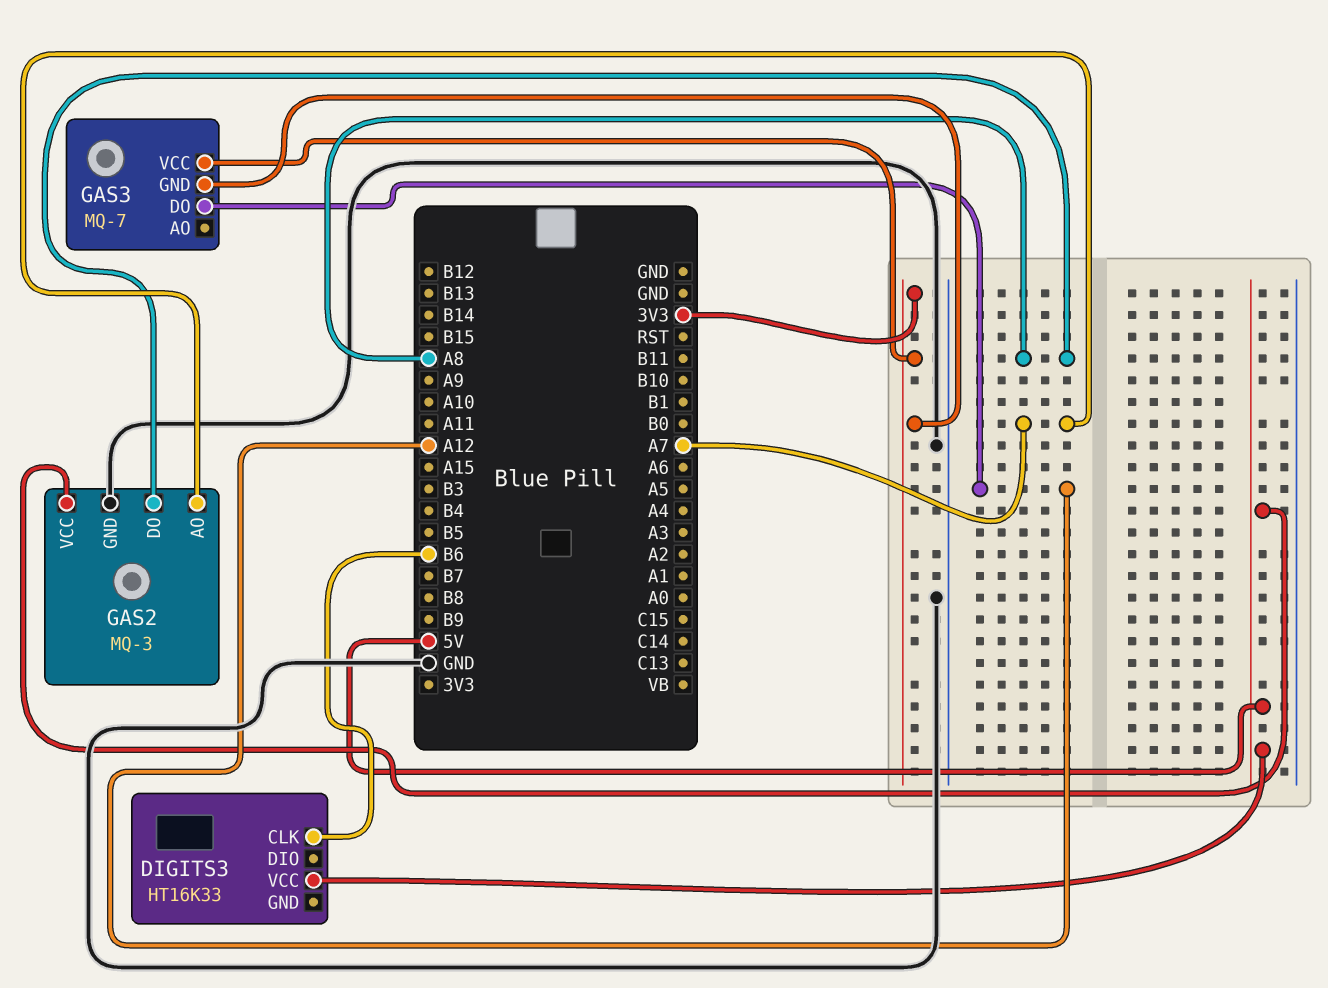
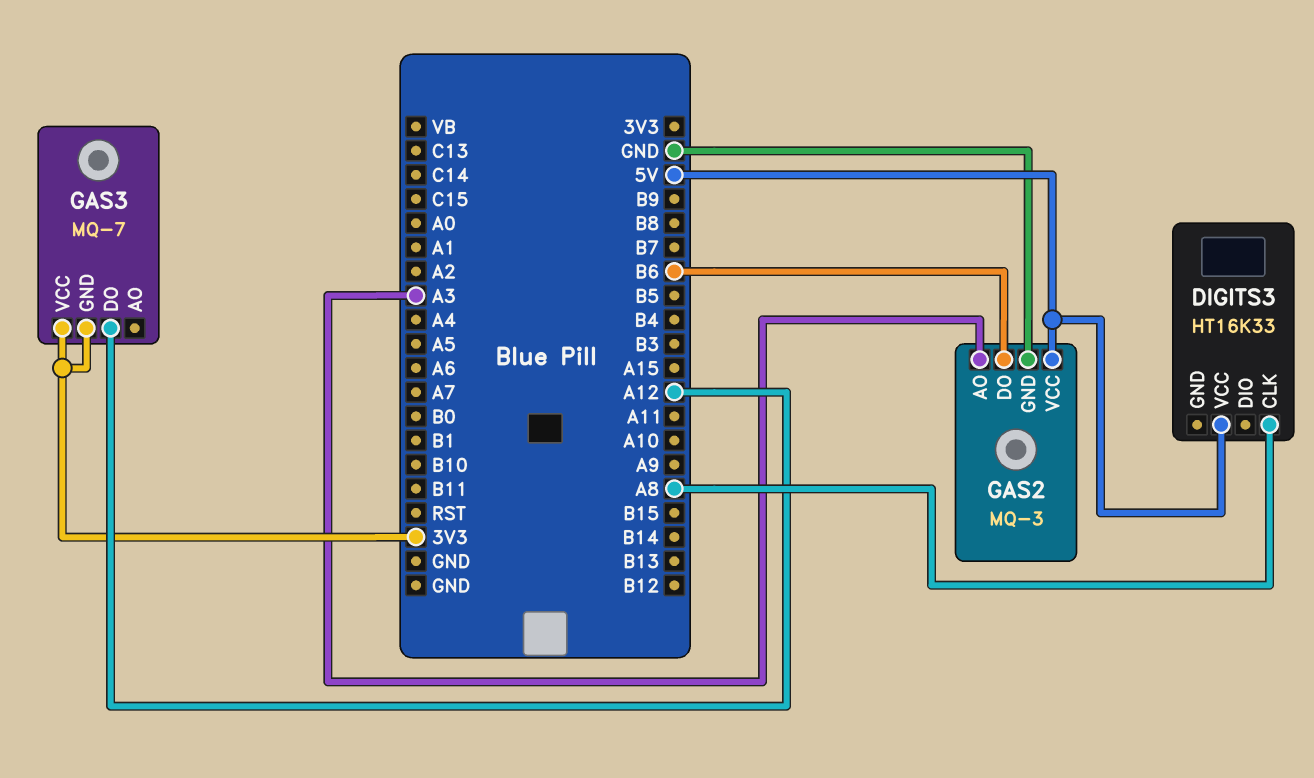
DIGITS3 pin CLK: B6 -> A8
GAS2 pin AO: A7 -> A3
GAS2 pin DO: A8 -> B6

